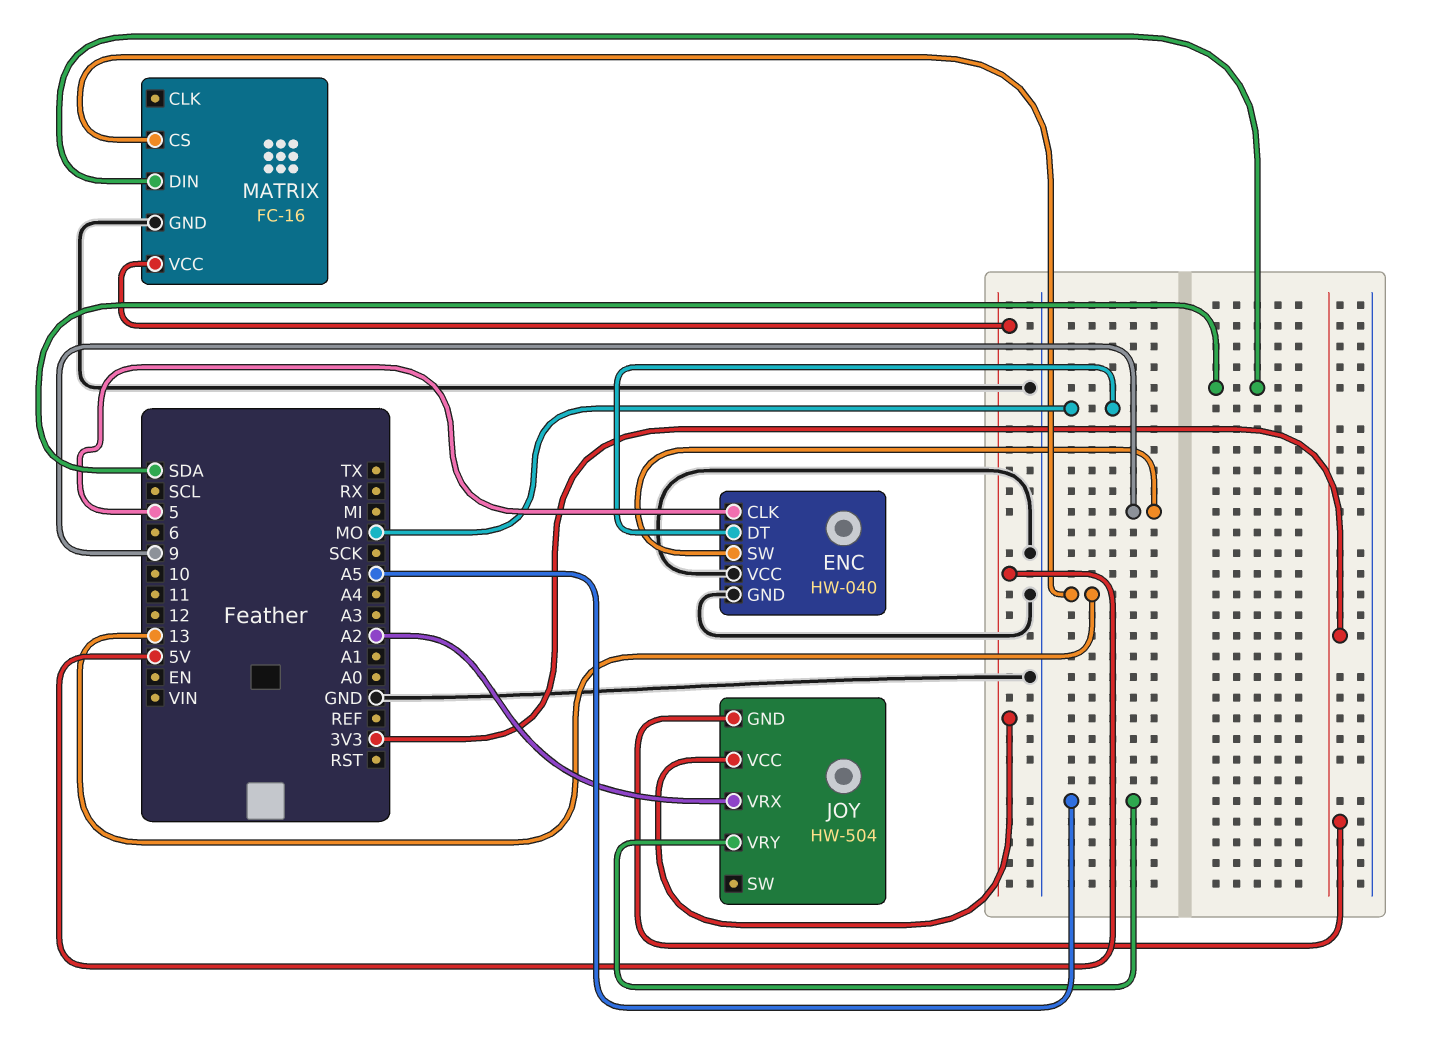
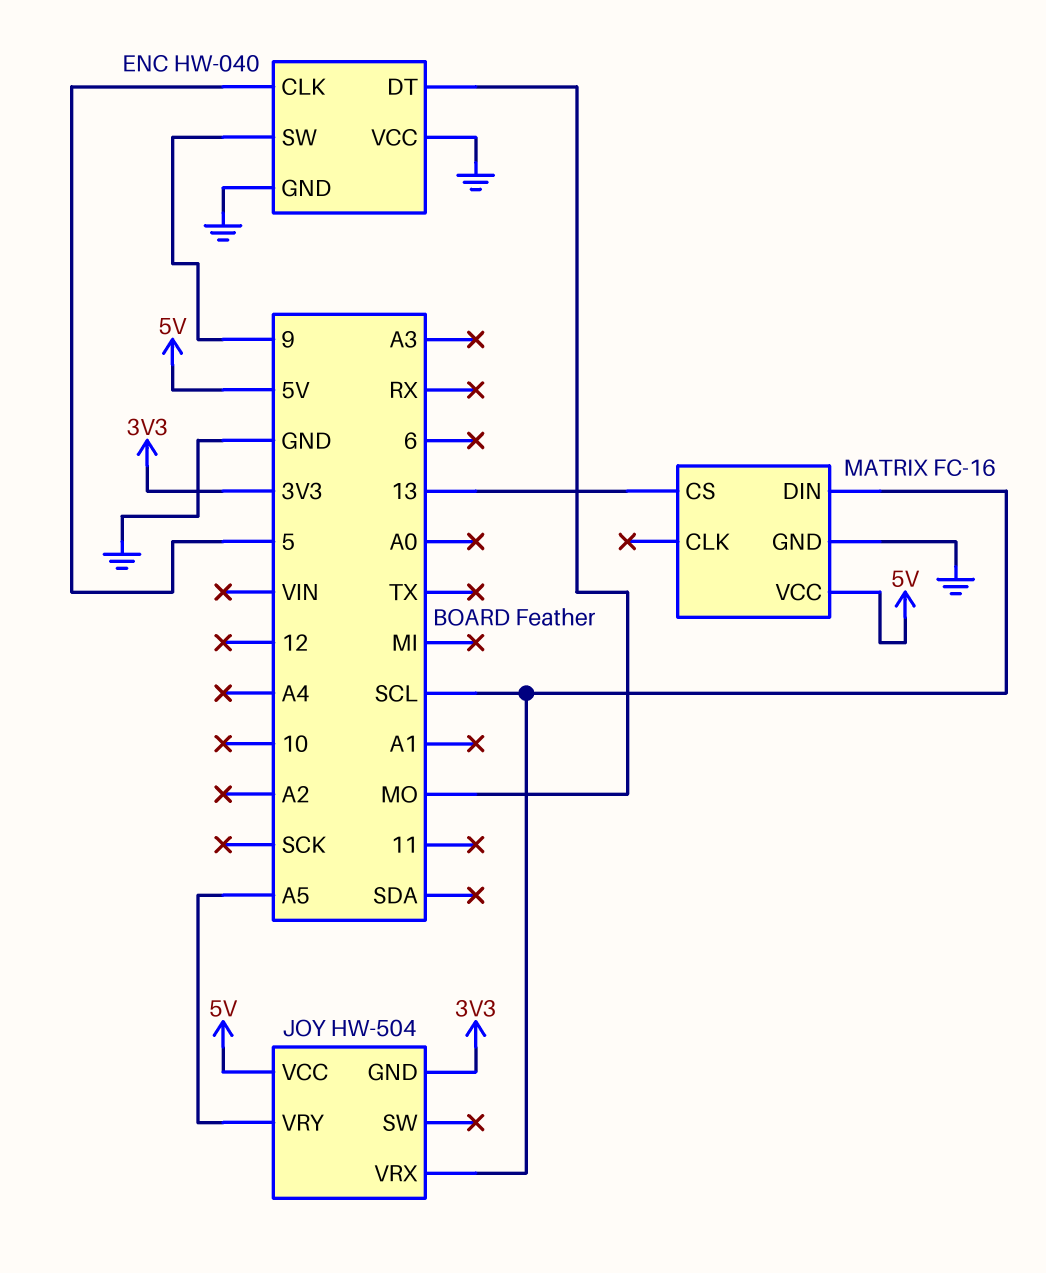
JOY pin VRX: A2 -> SCL
MATRIX pin DIN: SDA -> SCL

